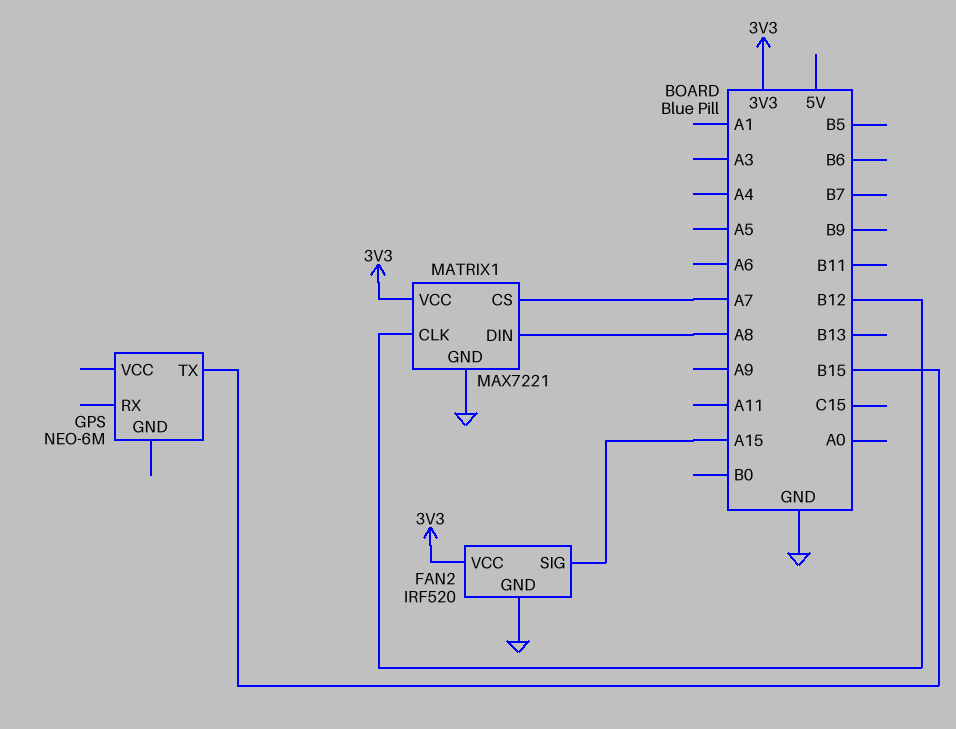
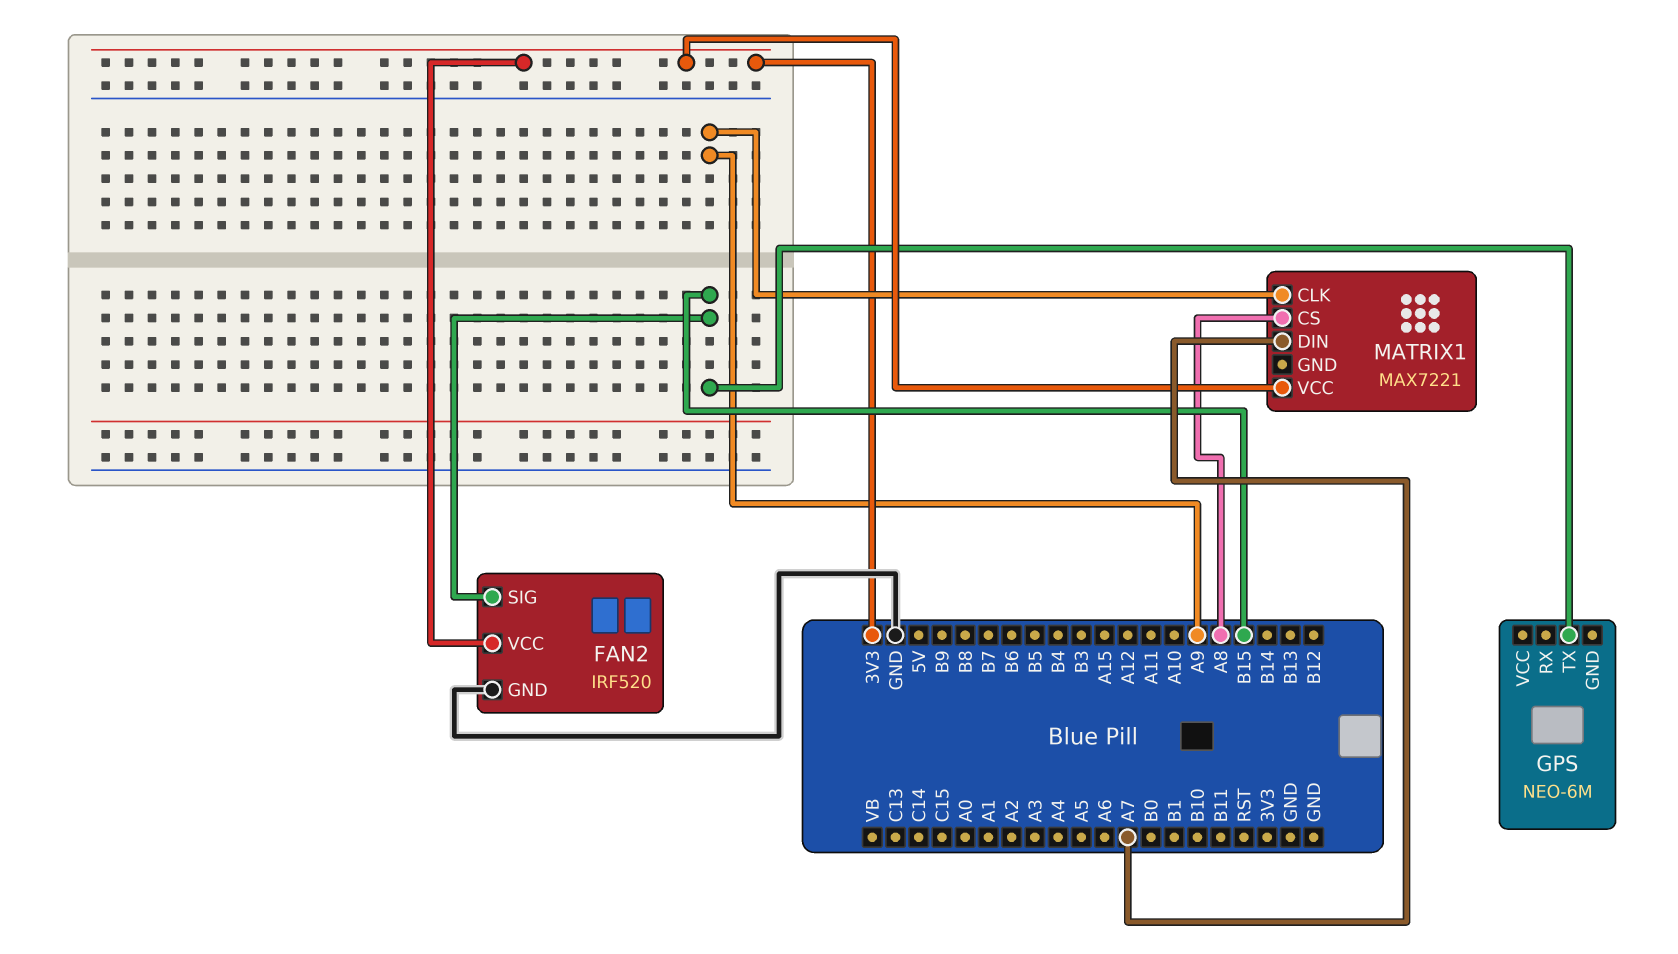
FAN2 pin SIG: A15 -> B15
MATRIX1 pin CLK: B12 -> A9
MATRIX1 pin CS: A7 -> A8
MATRIX1 pin DIN: A8 -> A7
MATRIX1 pin GND: GND -> none

